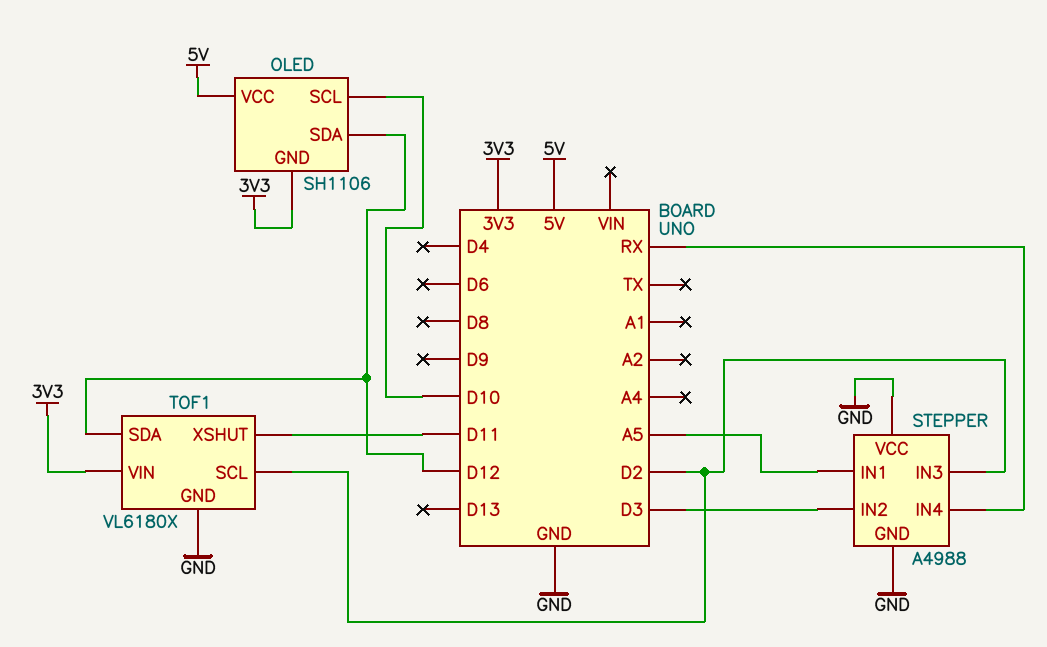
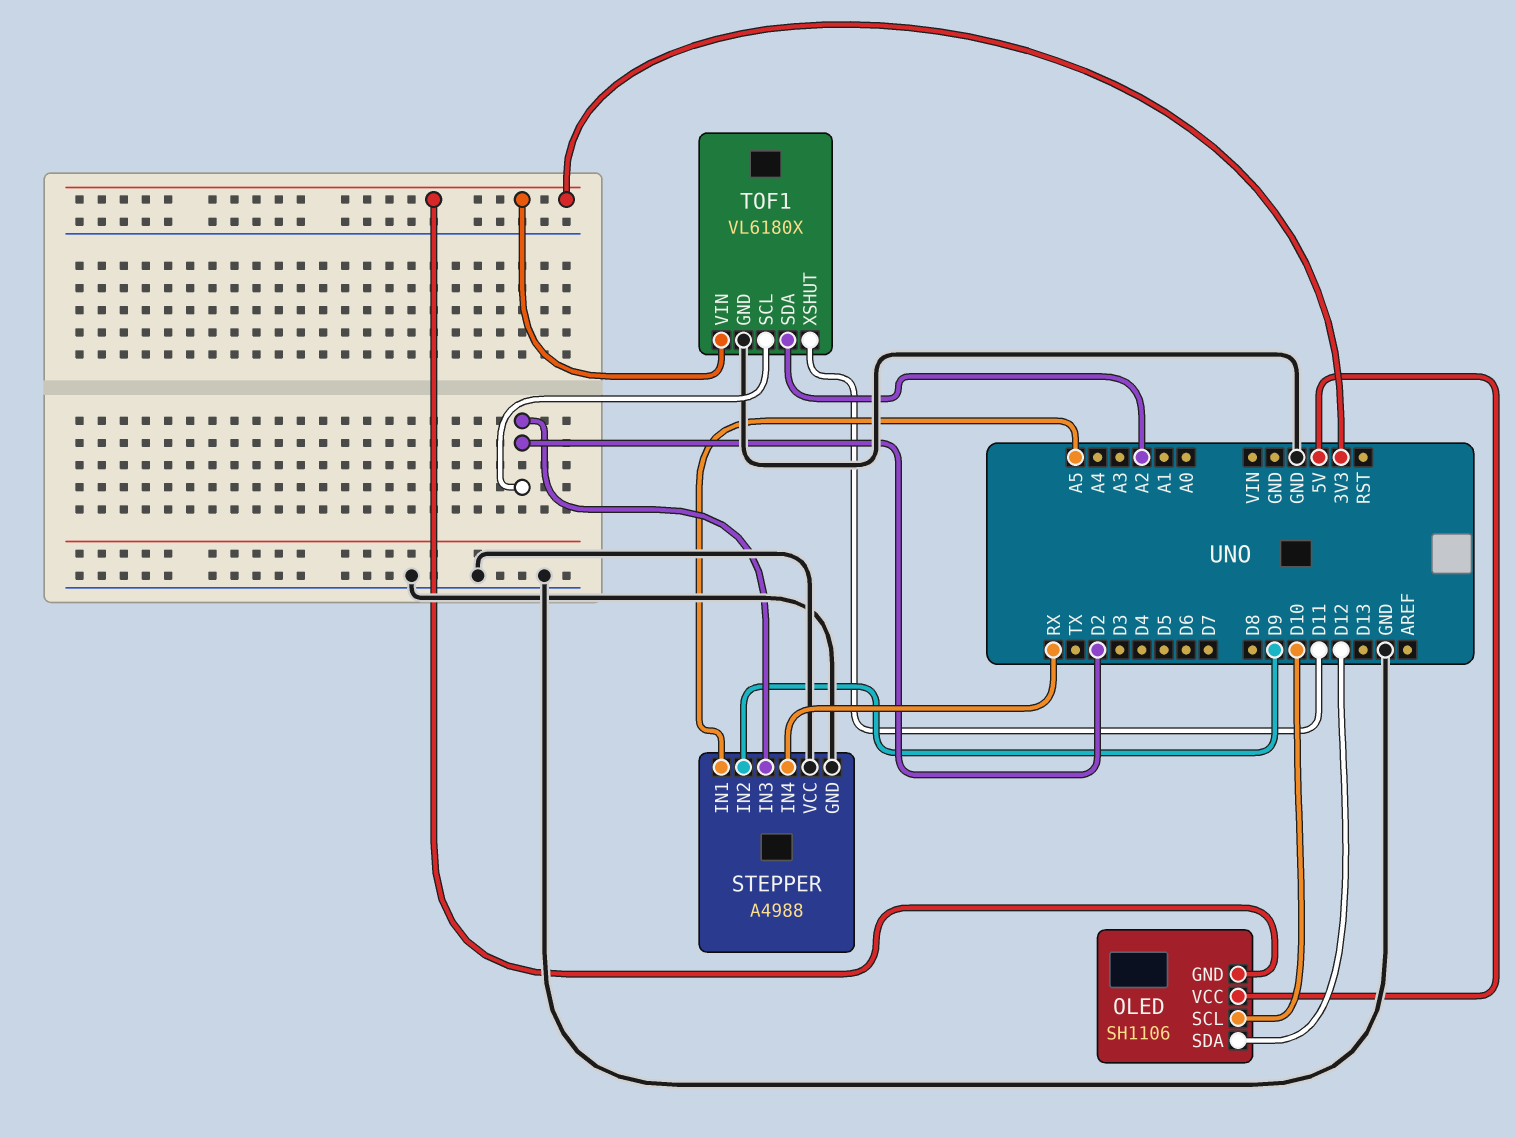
STEPPER pin IN2: D3 -> D9
TOF1 pin SDA: D12 -> A2

